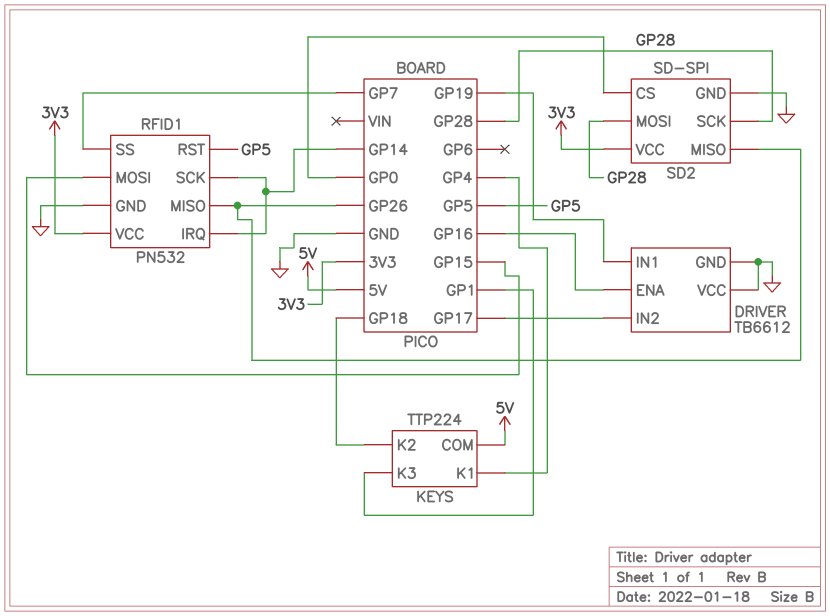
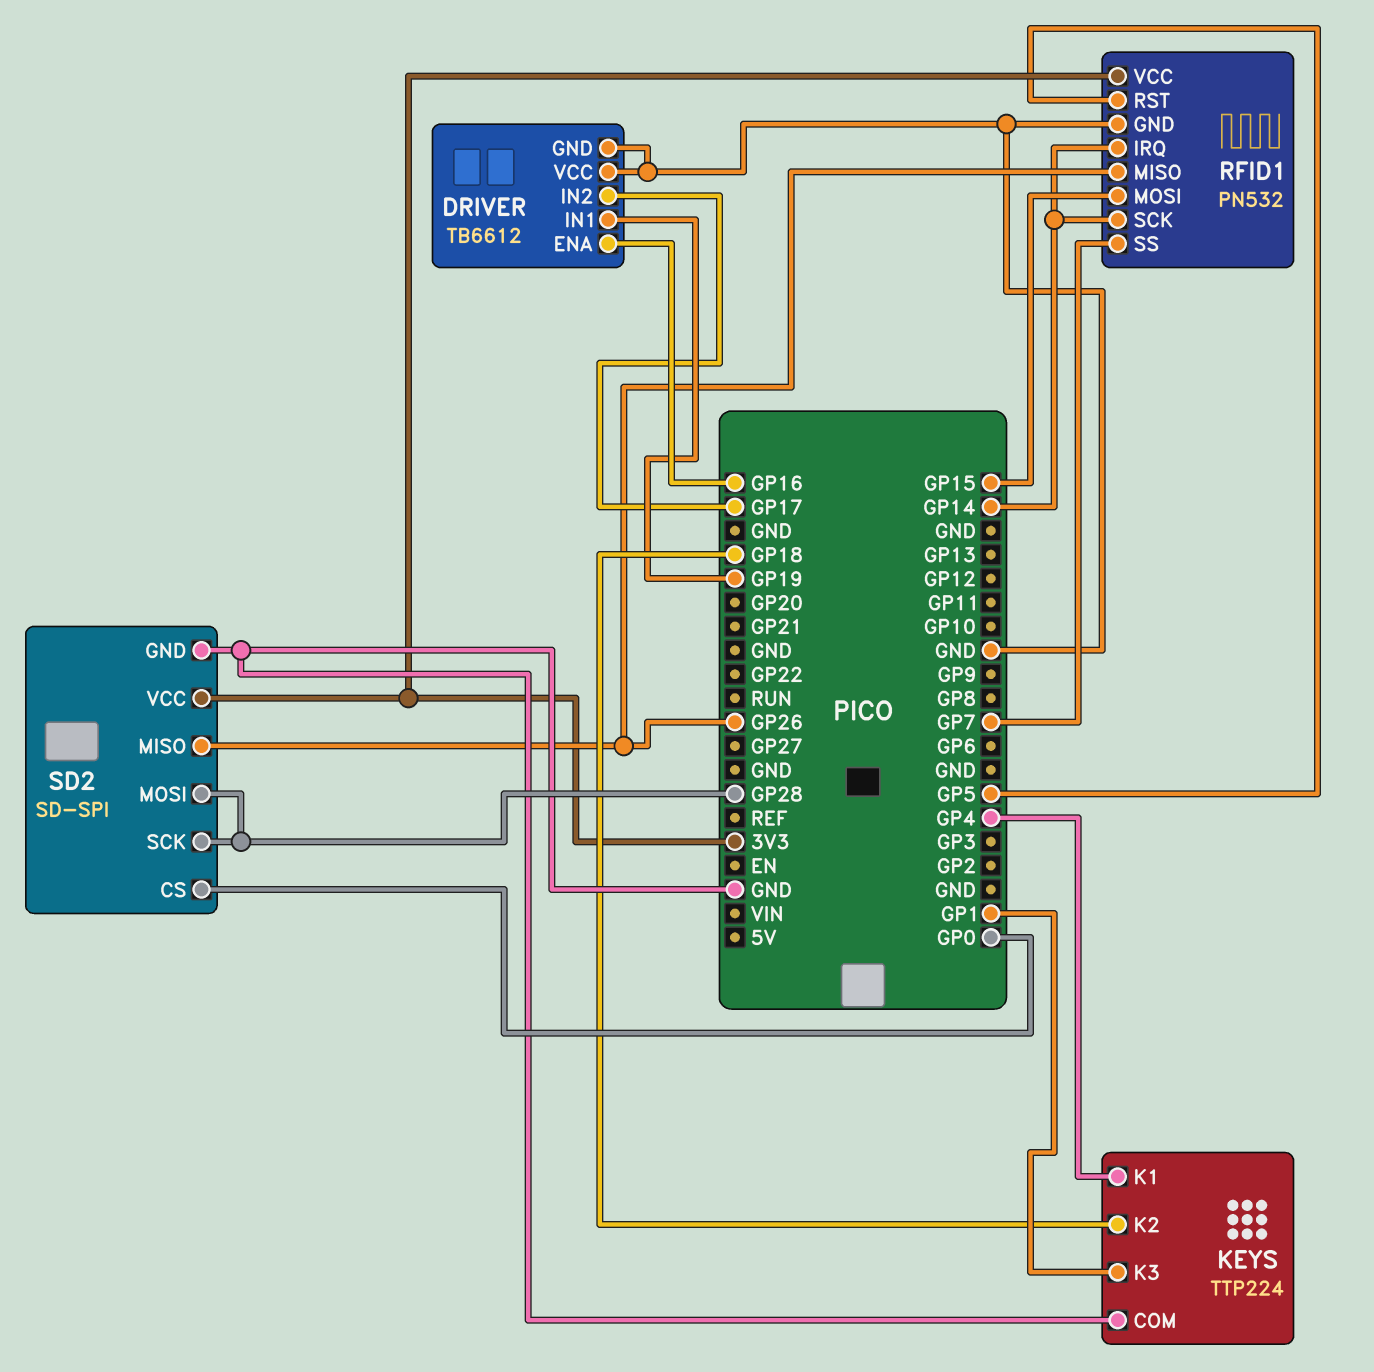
KEYS pin COM: 5V -> GND

